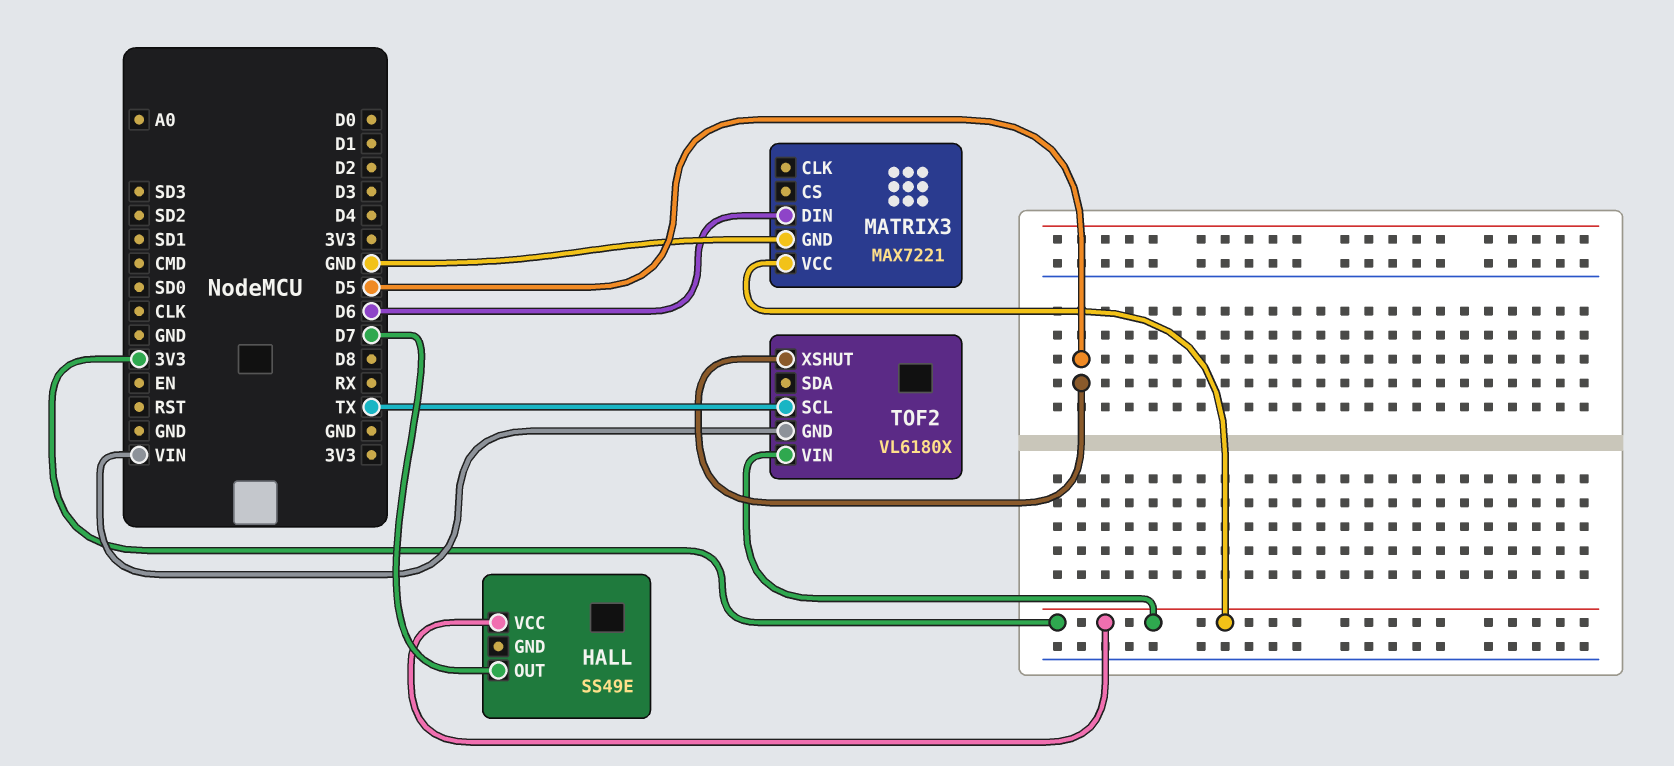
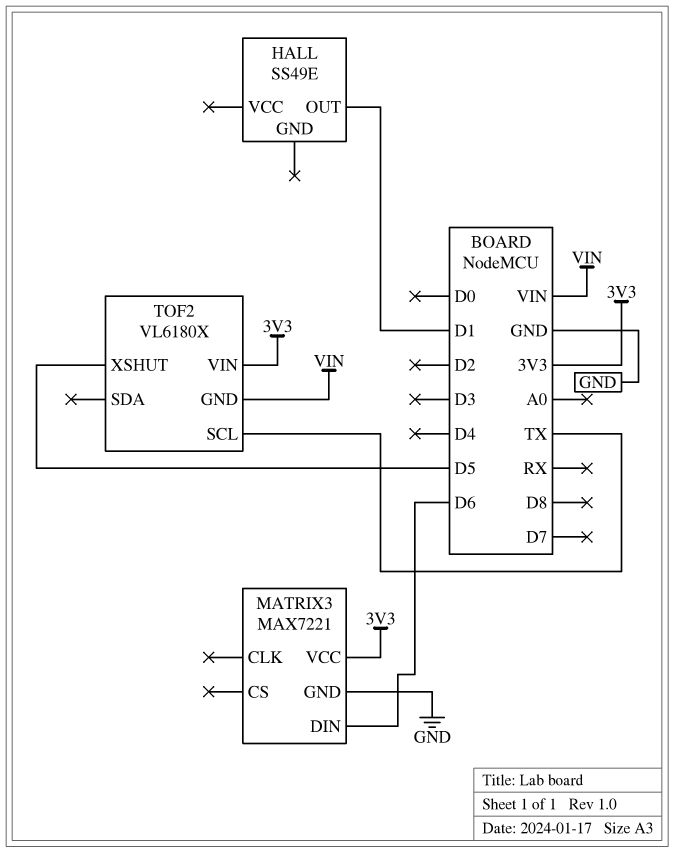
HALL pin OUT: D7 -> D1
HALL pin VCC: 3V3 -> none

